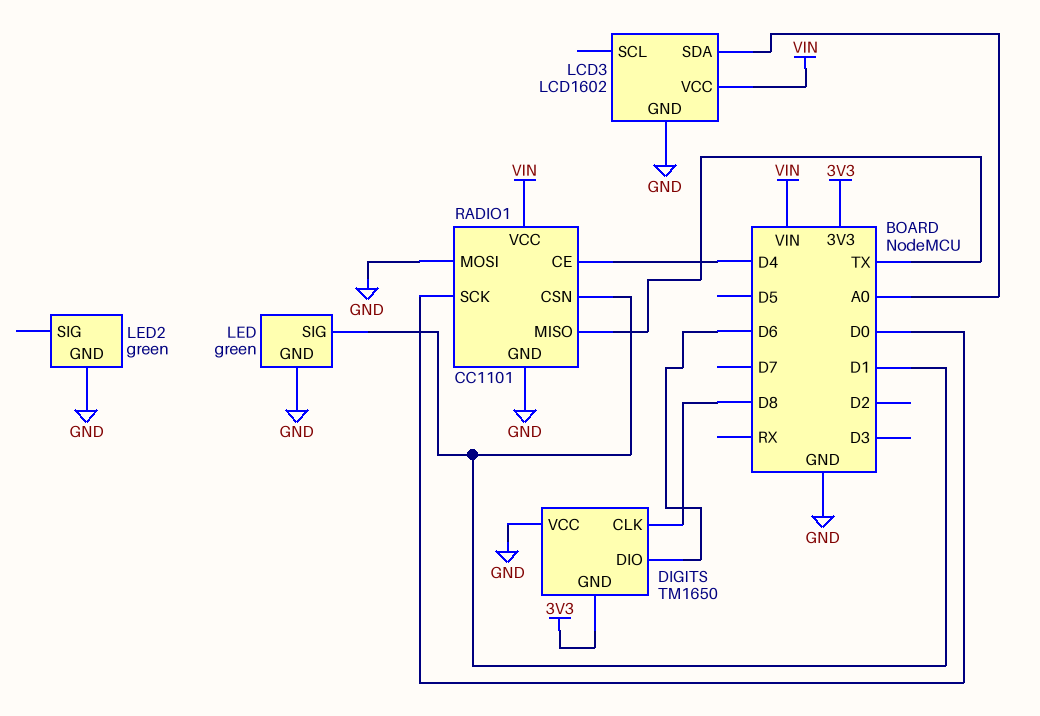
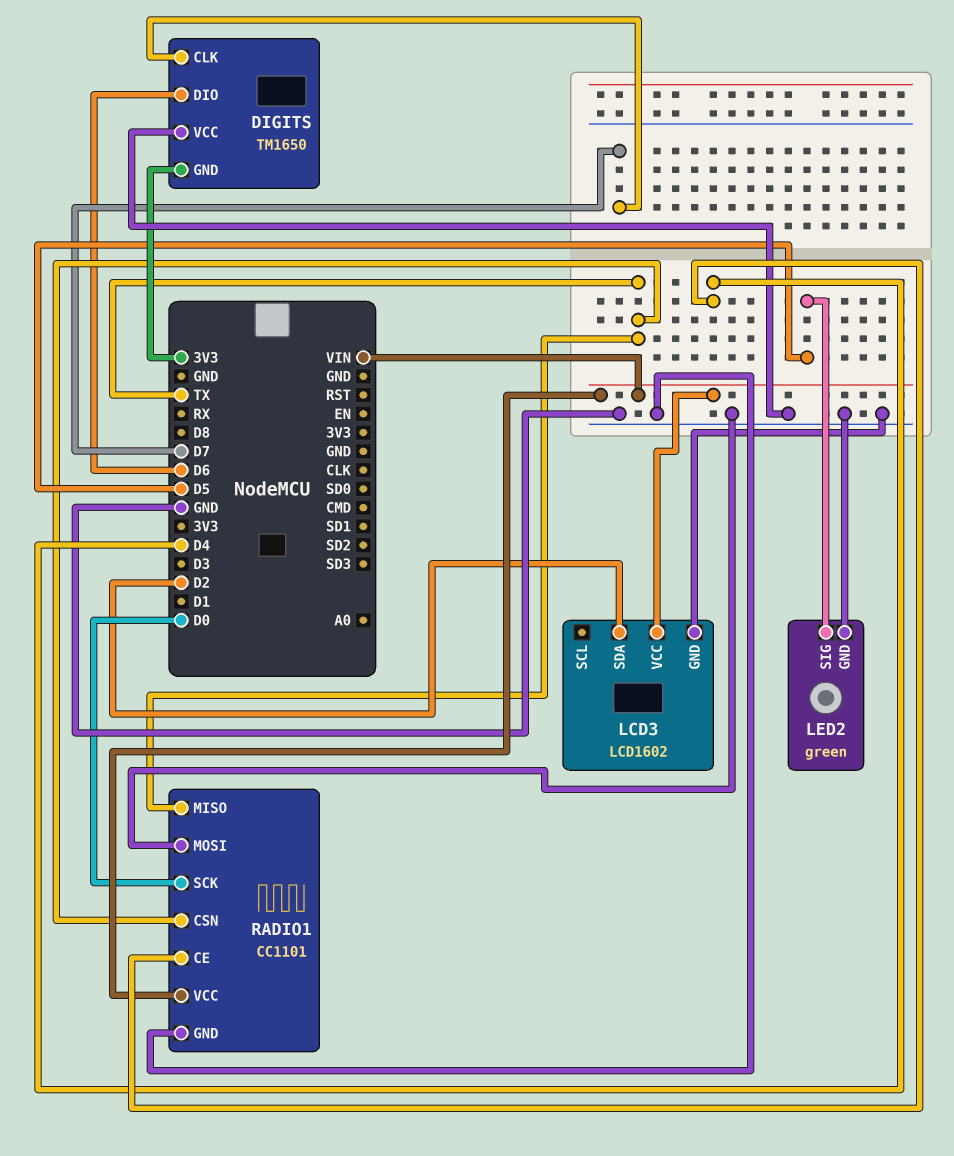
DIGITS pin CLK: D8 -> D7
LCD3 pin SDA: A0 -> D2
LED: green -> none
LED pin GND: GND -> none
LED pin SIG: D1 -> none
LED2 pin SIG: none -> D5
RADIO1 pin CSN: D1 -> TX

